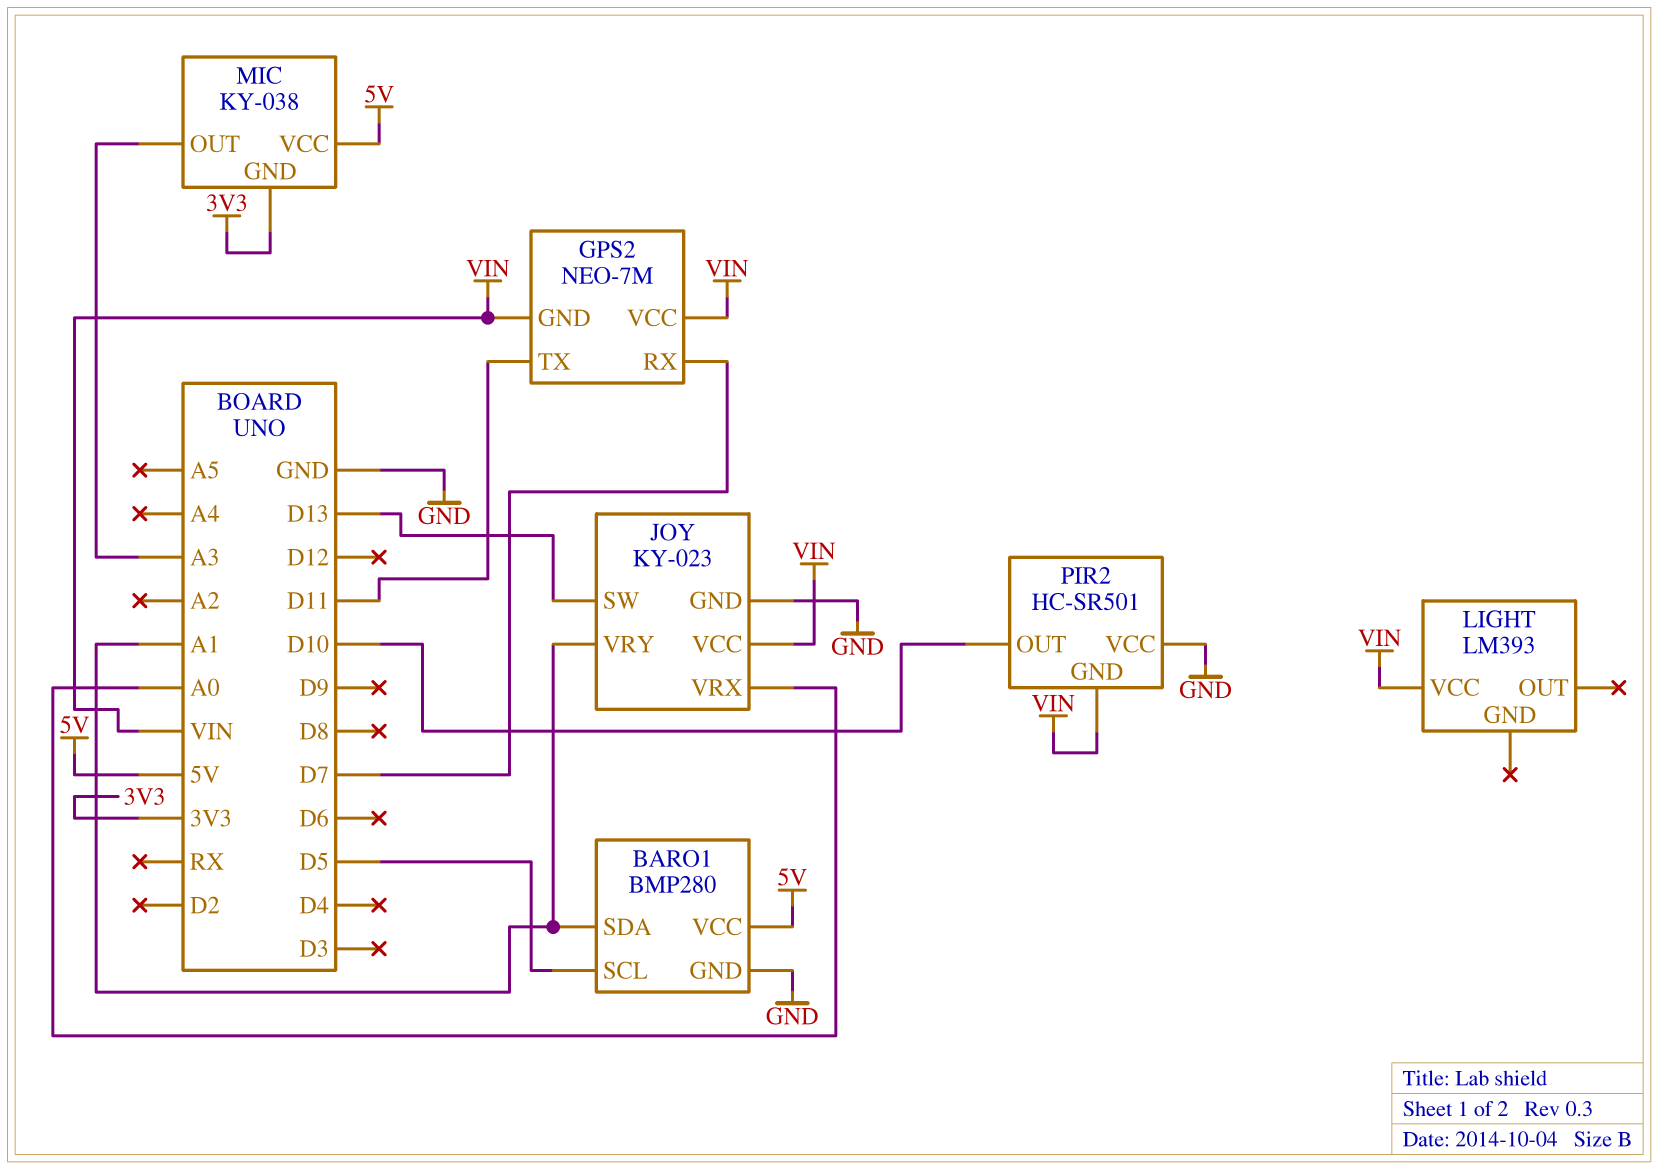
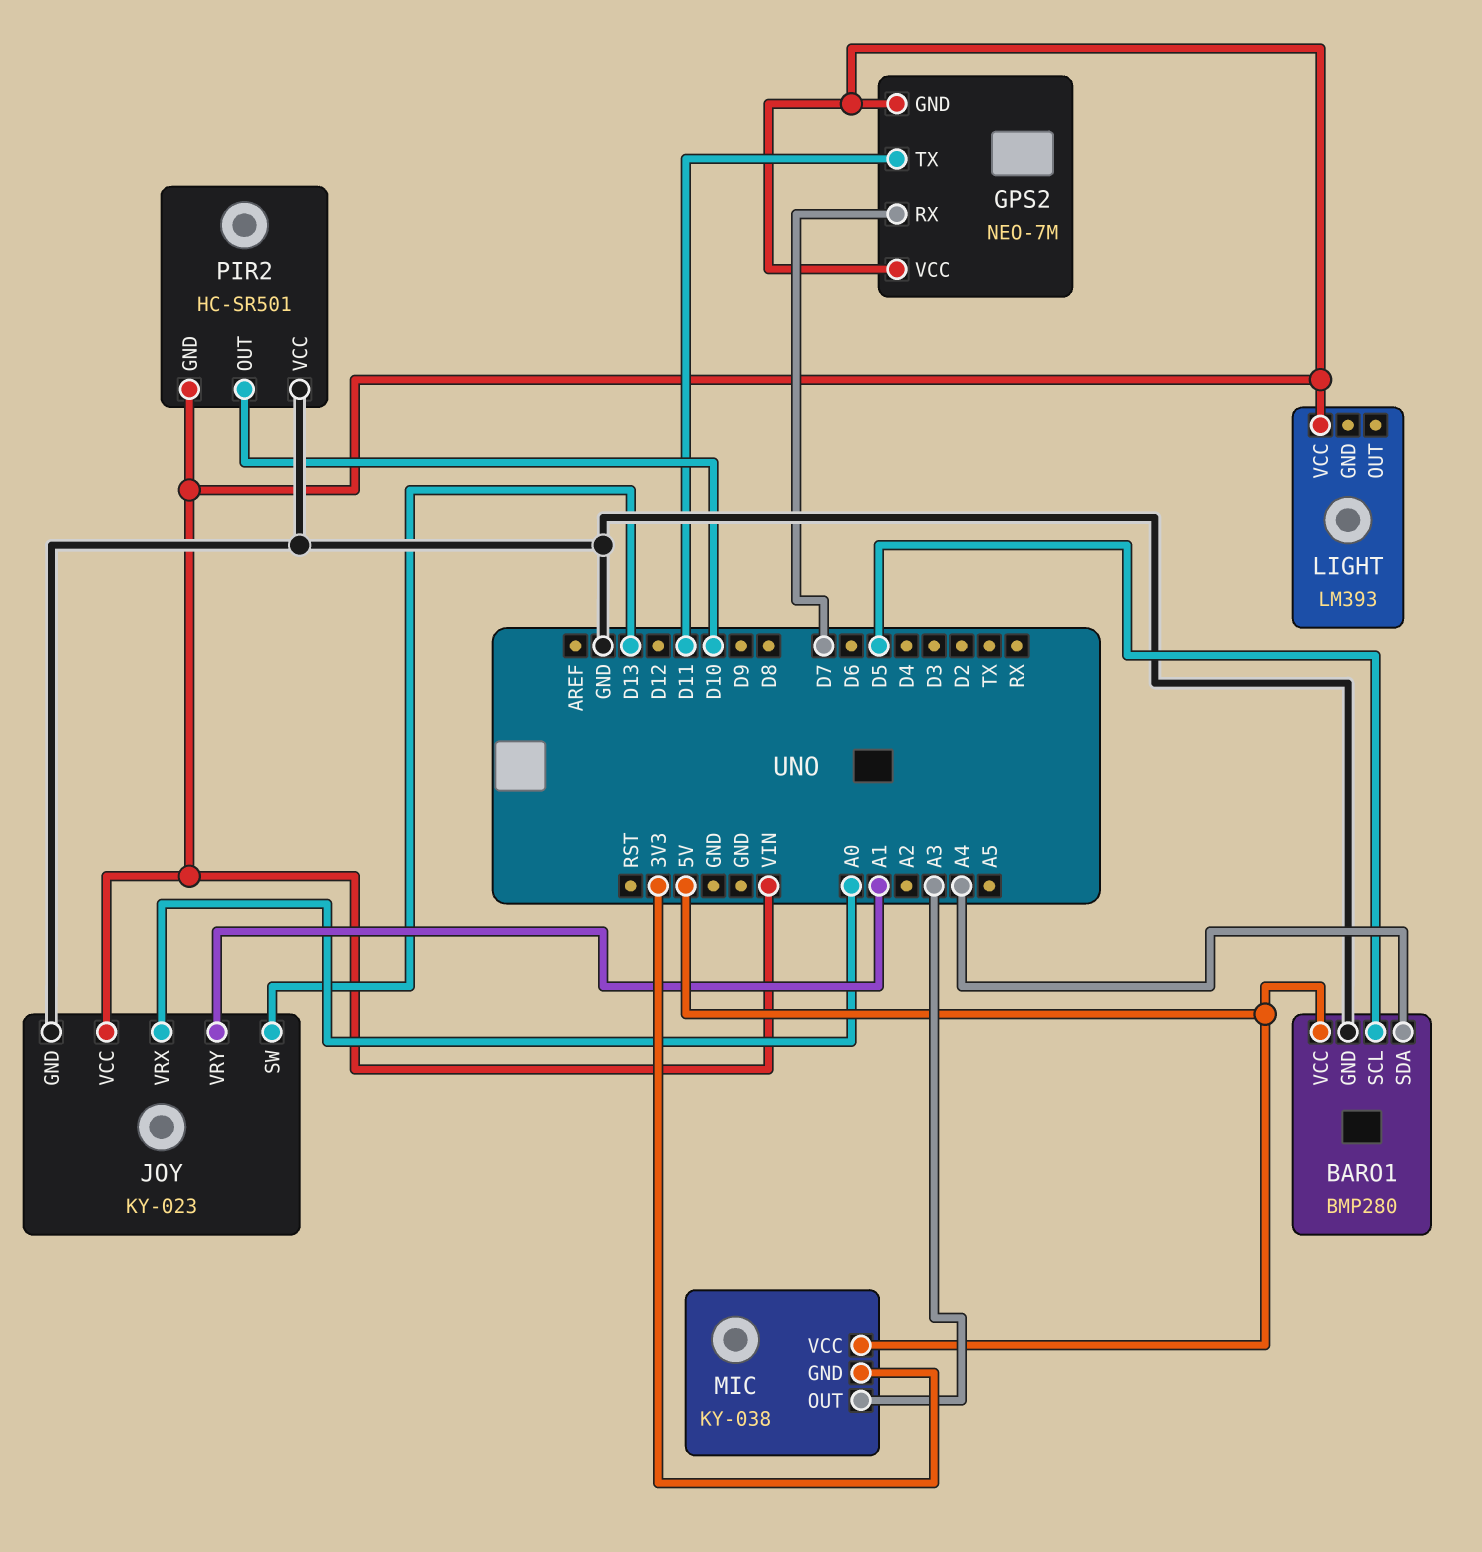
BARO1 pin SDA: A1 -> A4

